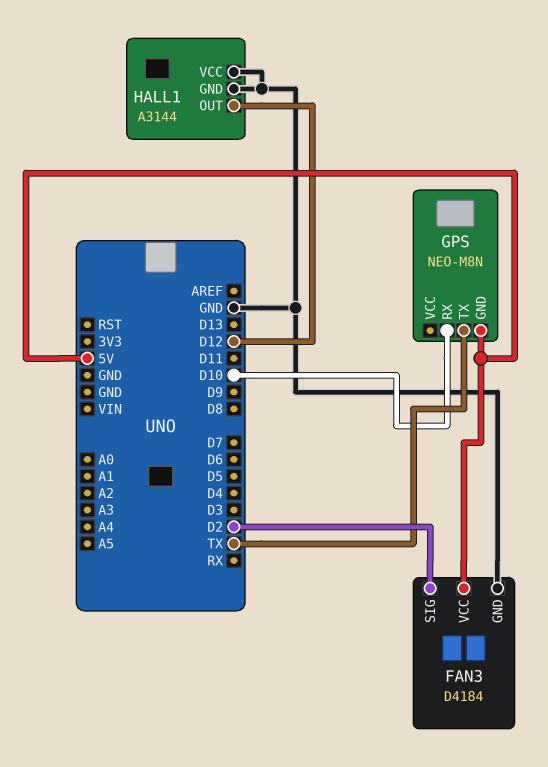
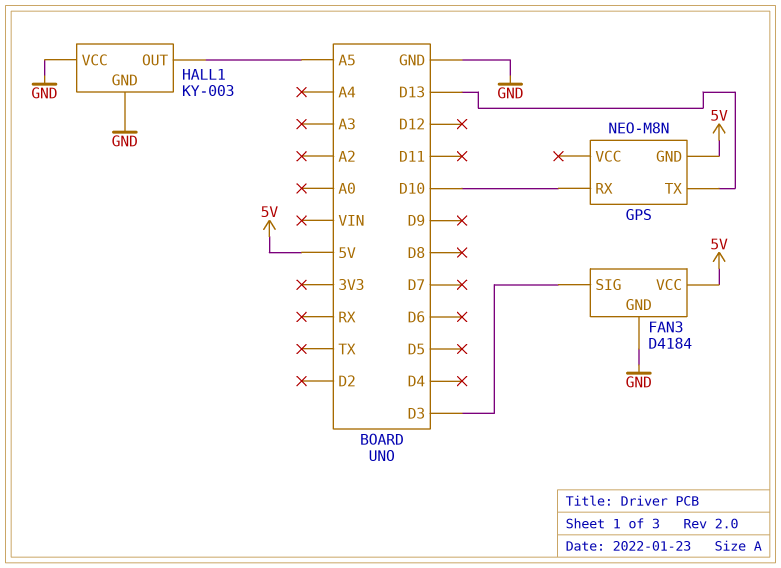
FAN3 pin SIG: D2 -> D3
GPS pin TX: TX -> D13
HALL1: A3144 -> KY-003
HALL1 pin OUT: D12 -> A5

